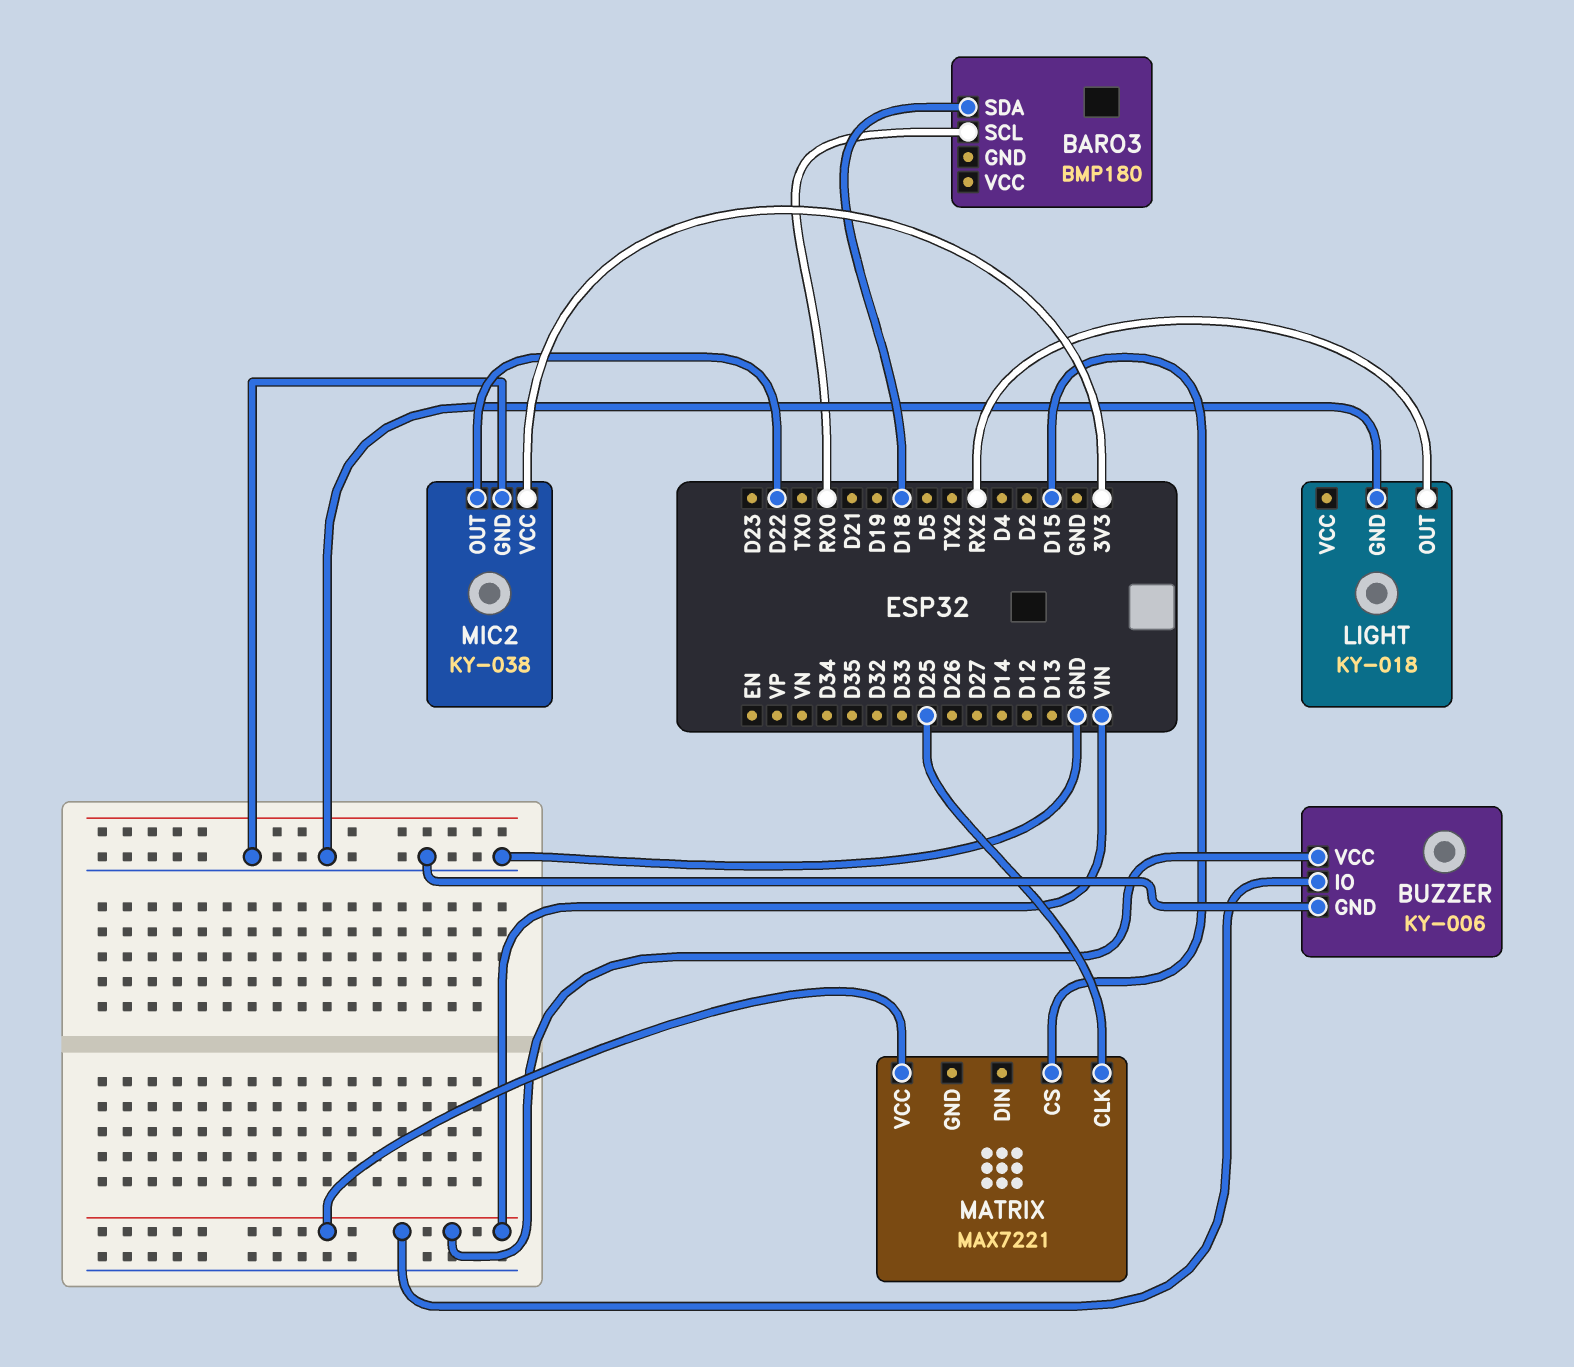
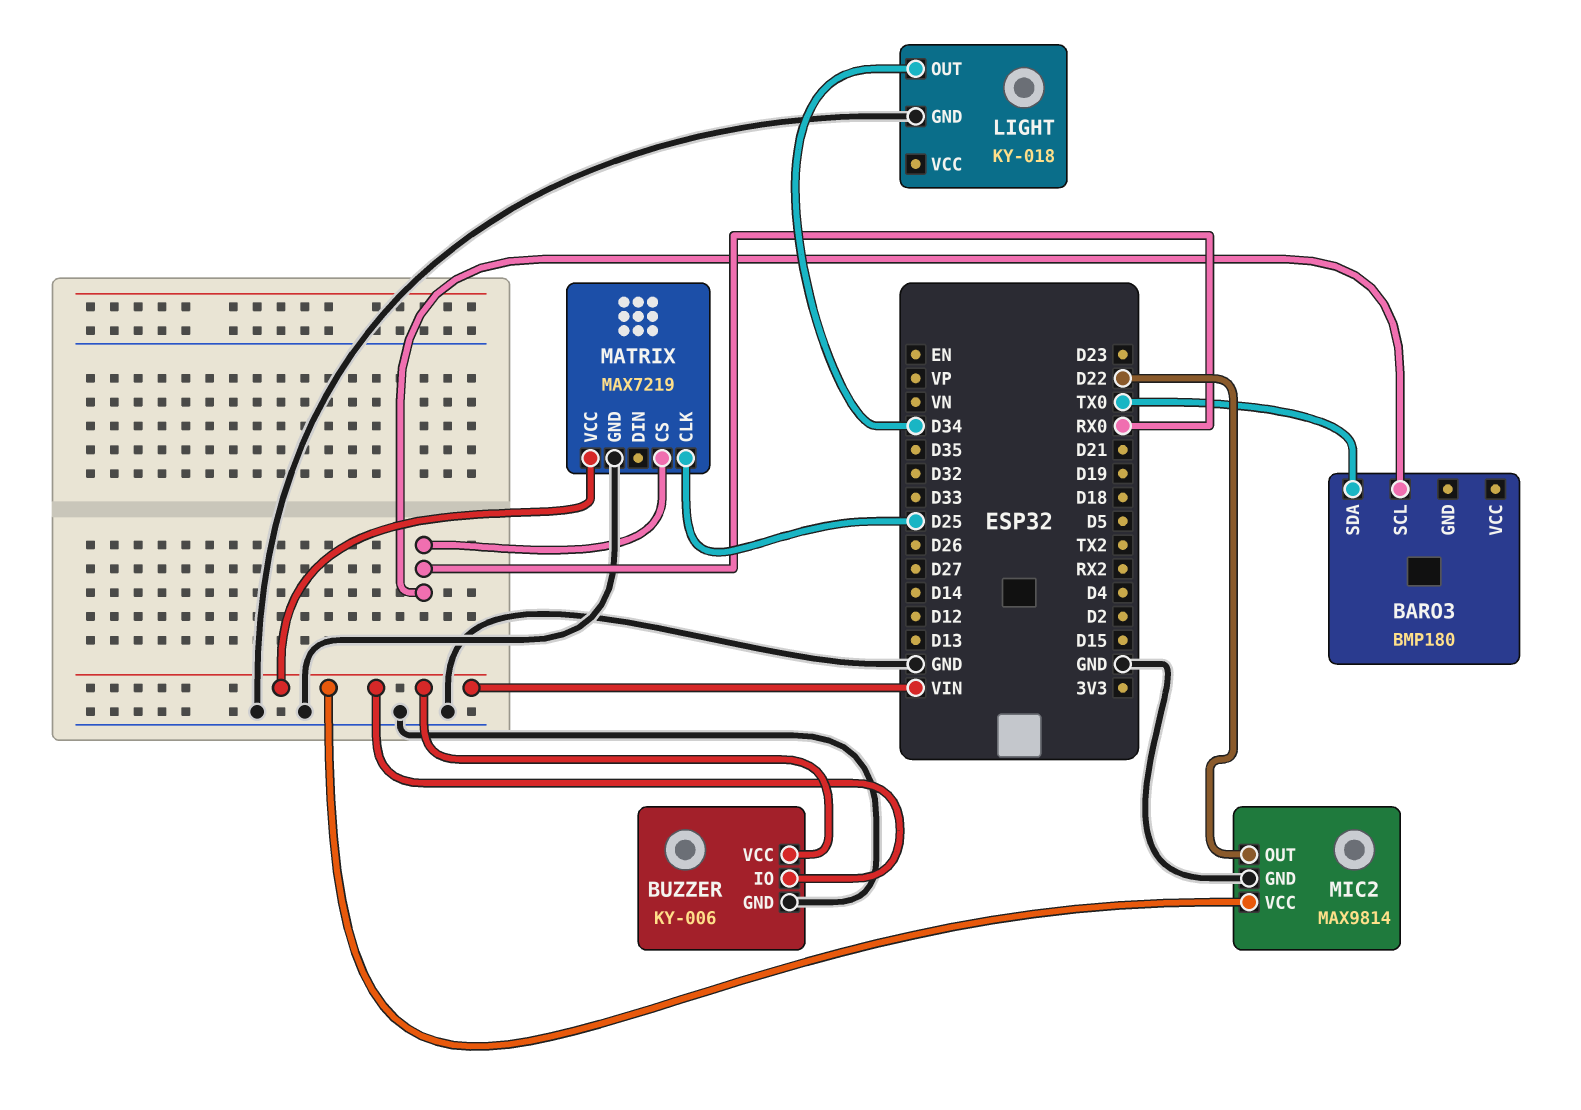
BARO3 pin SDA: D18 -> TX0
LIGHT pin OUT: RX2 -> D34
MATRIX: MAX7221 -> MAX7219
MATRIX pin CS: D15 -> RX0
MATRIX pin GND: none -> GND
MIC2: KY-038 -> MAX9814
MIC2 pin VCC: 3V3 -> VIN

